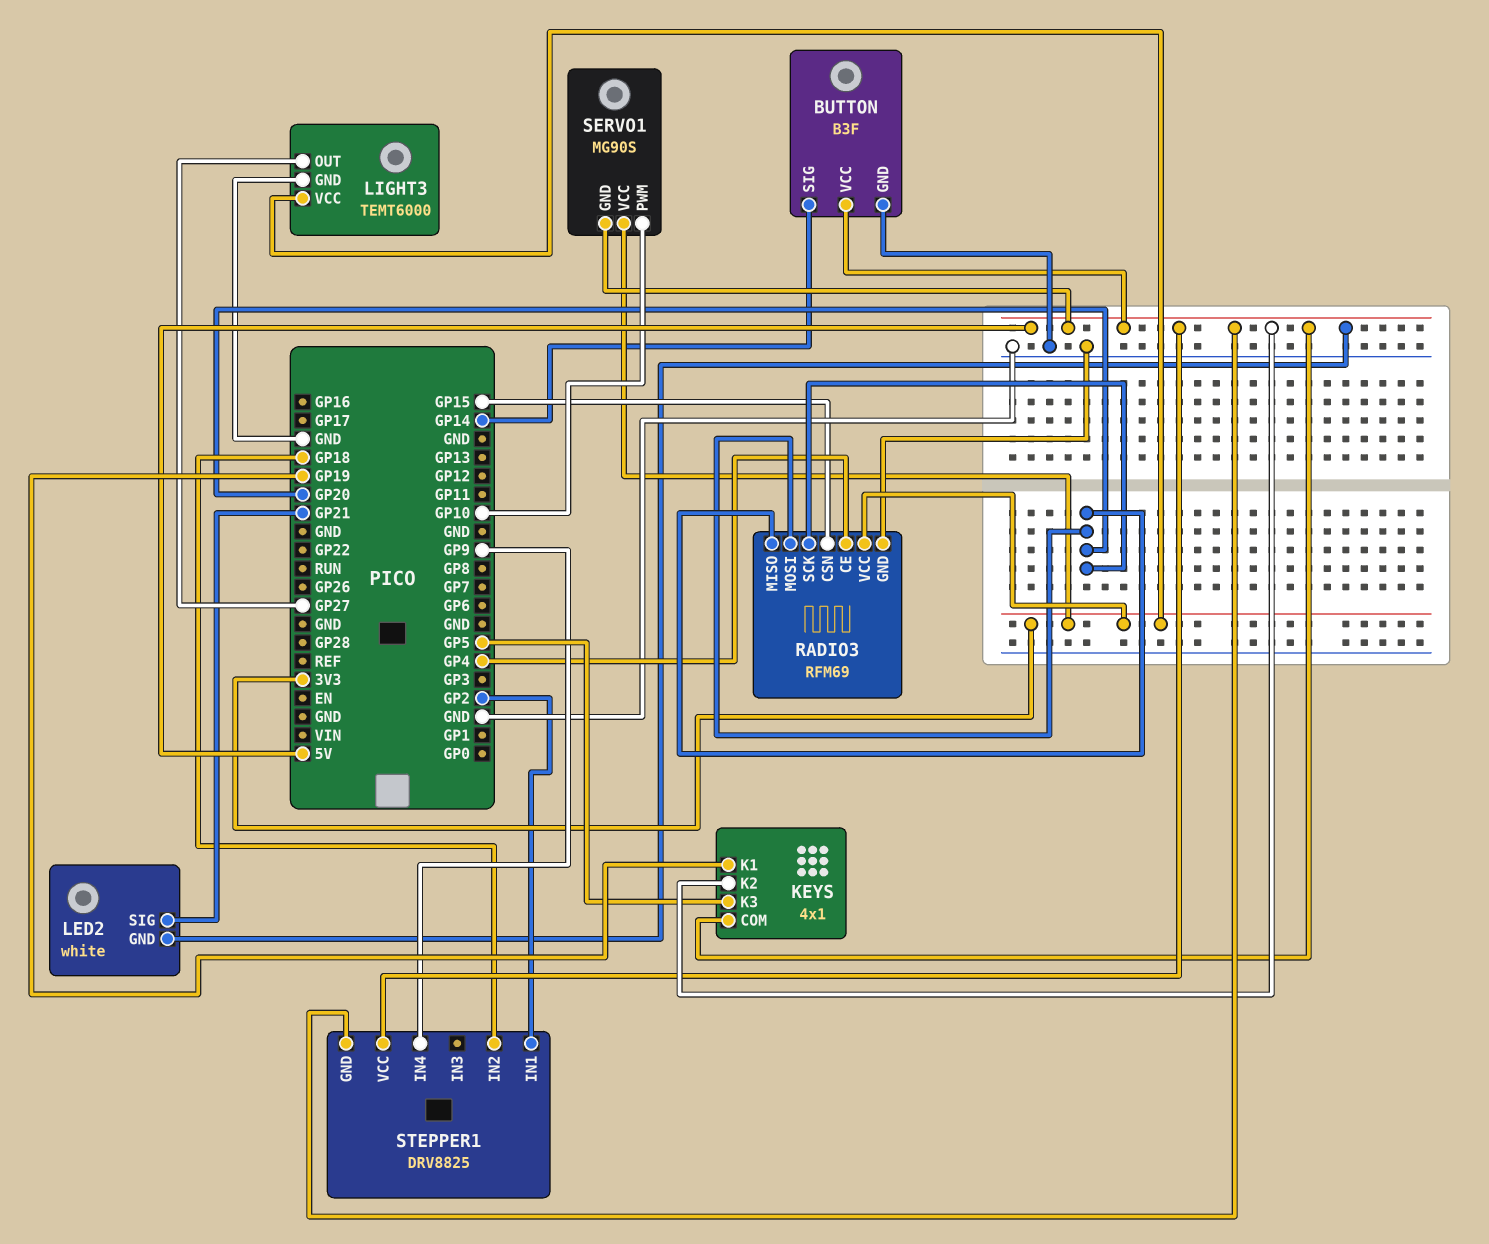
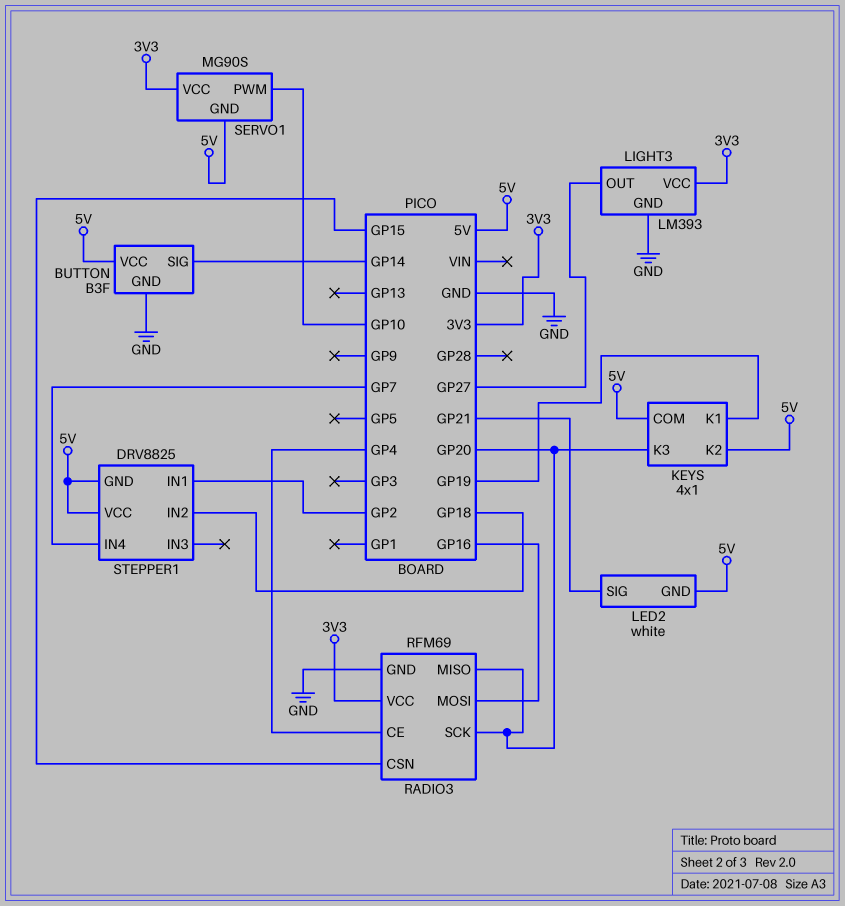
KEYS pin K3: GP5 -> GP20
LIGHT3: TEMT6000 -> LM393
RADIO3 pin MOSI: GP20 -> GP16
STEPPER1 pin IN4: GP9 -> GP7

